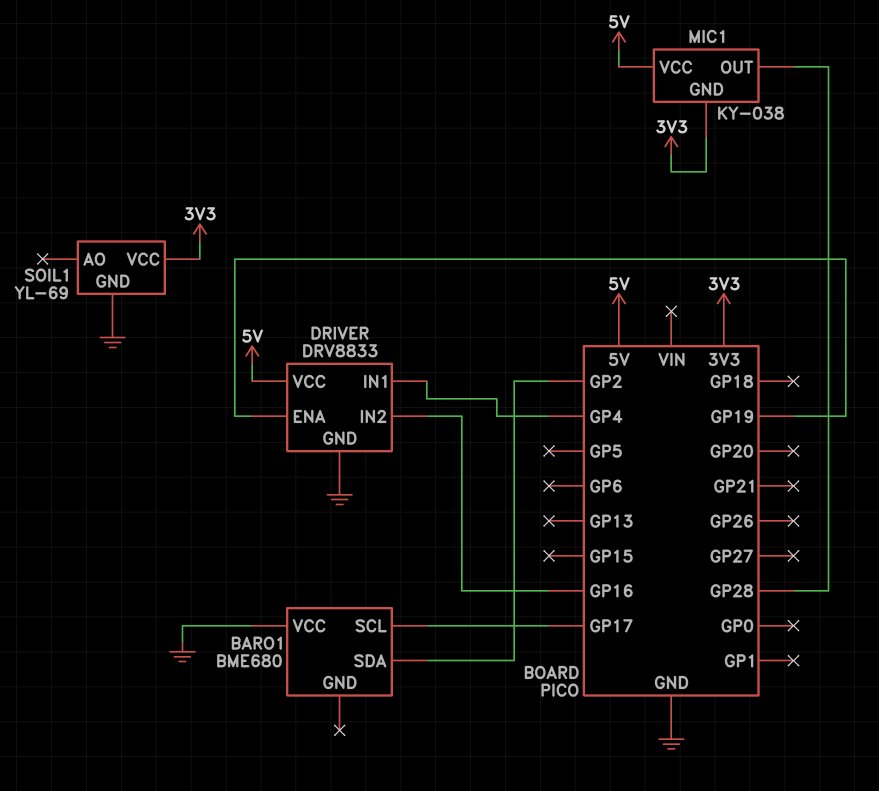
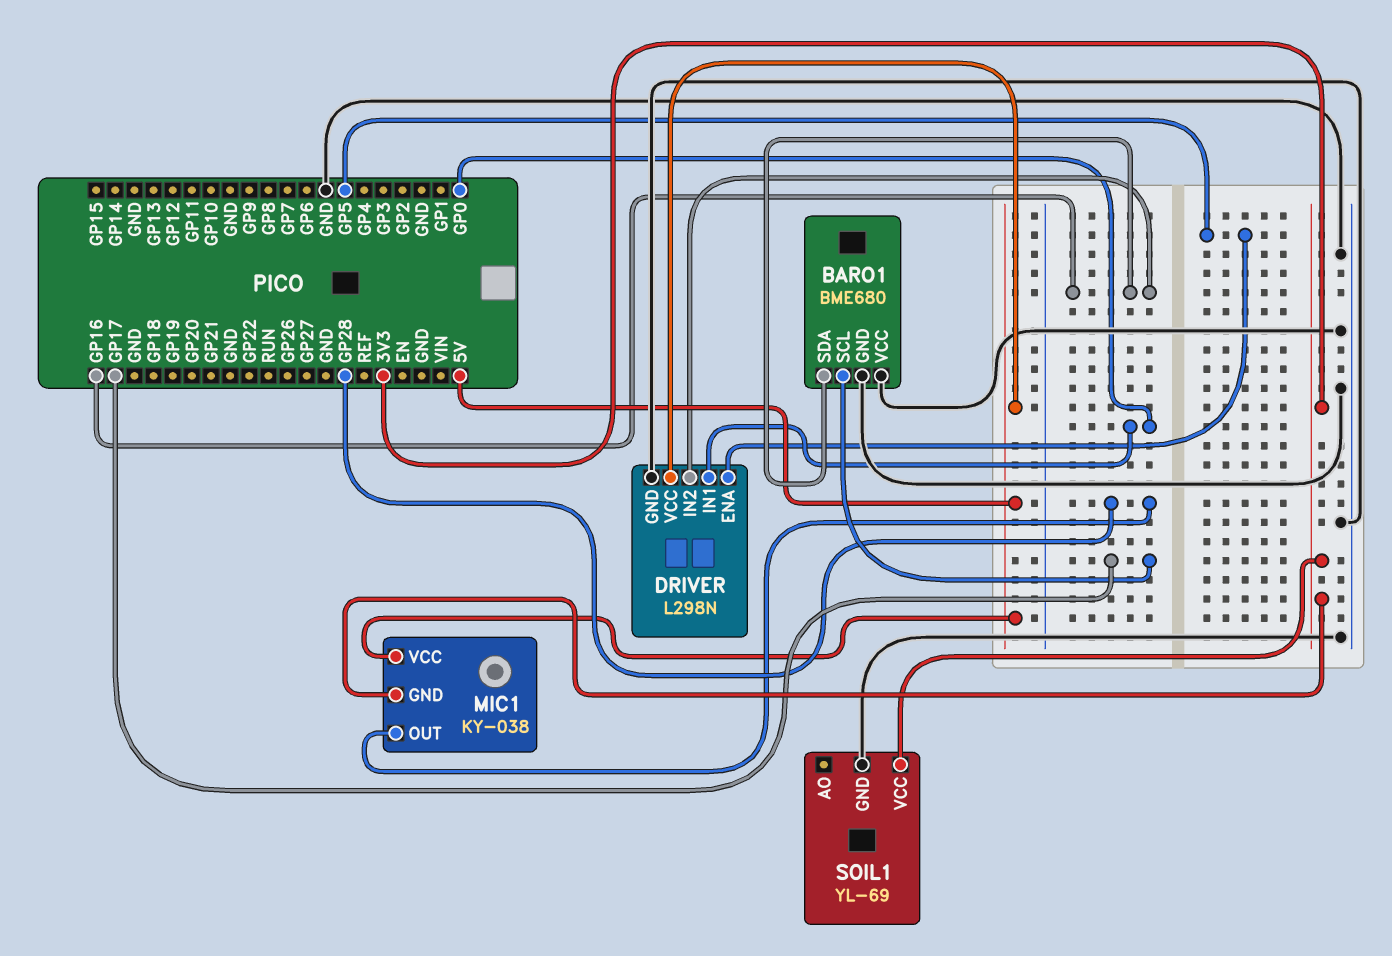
BARO1 pin GND: none -> GND
BARO1 pin SDA: GP2 -> GP16
DRIVER: DRV8833 -> L298N
DRIVER pin ENA: GP19 -> GP5
DRIVER pin IN1: GP4 -> GP0

